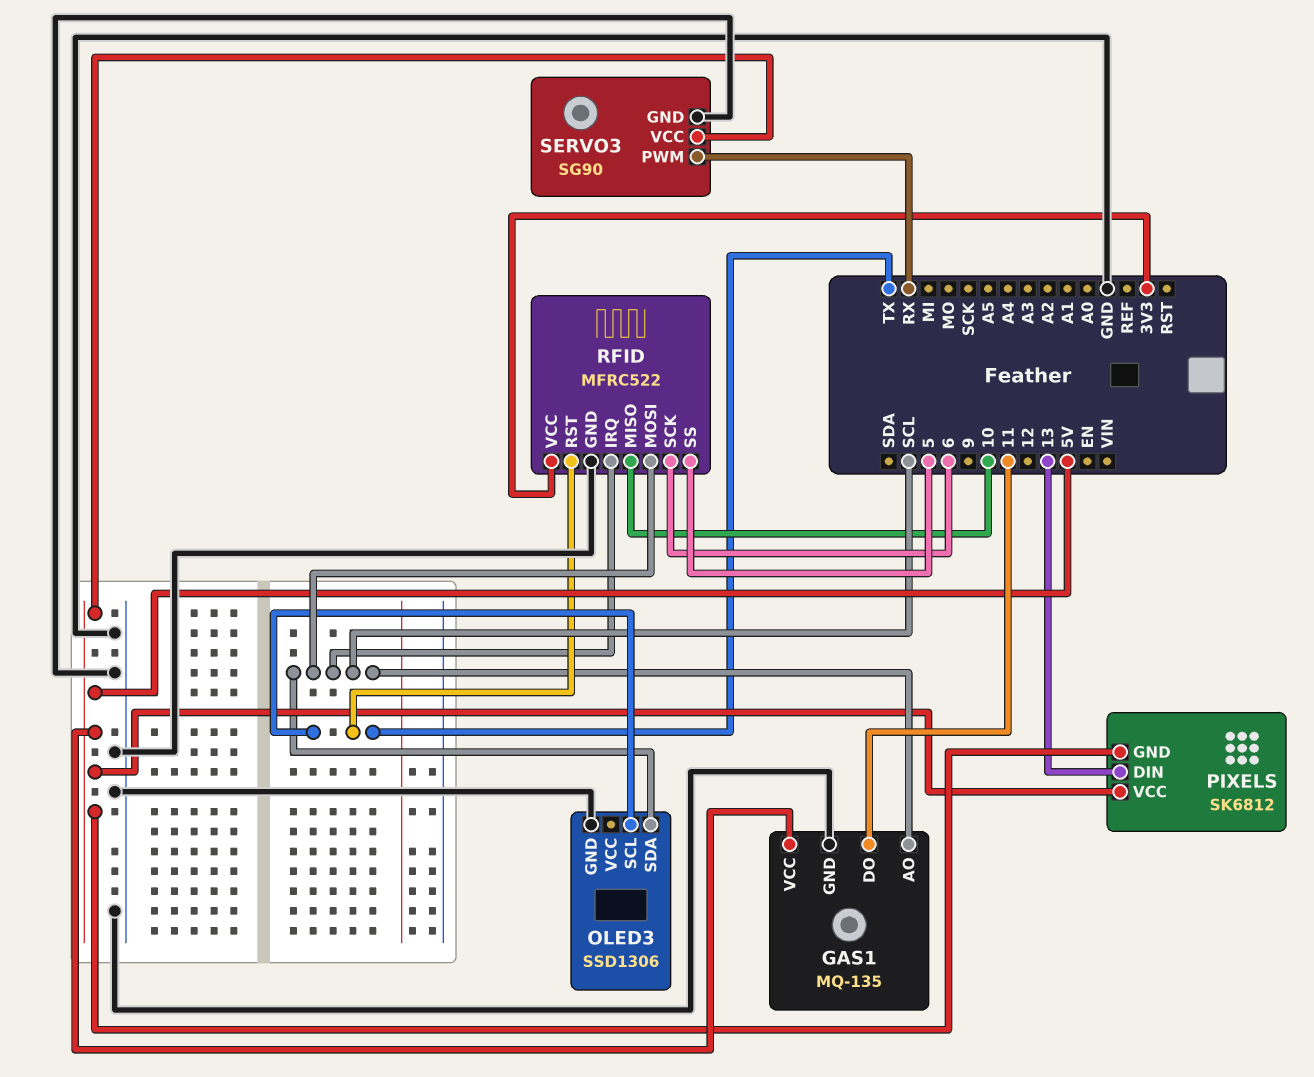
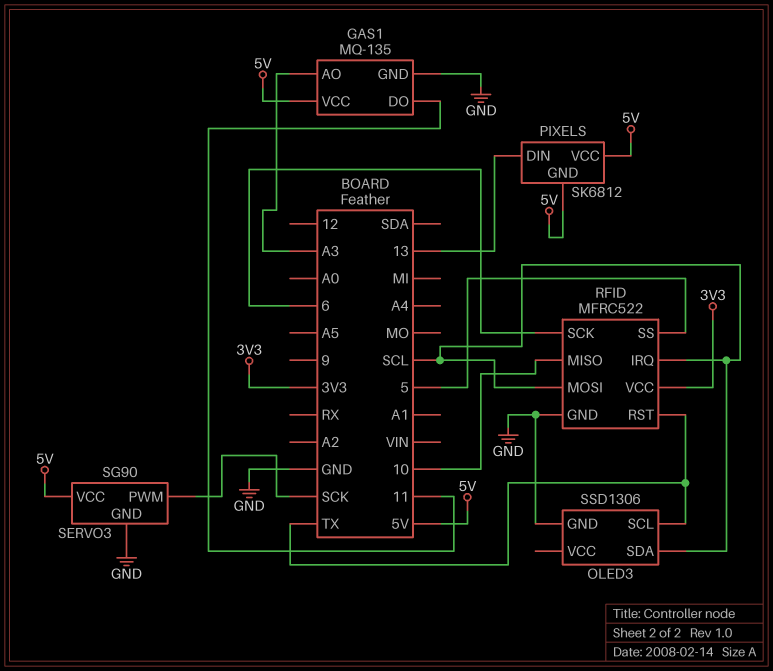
GAS1 pin AO: SCL -> A3
SERVO3 pin PWM: RX -> SCK

